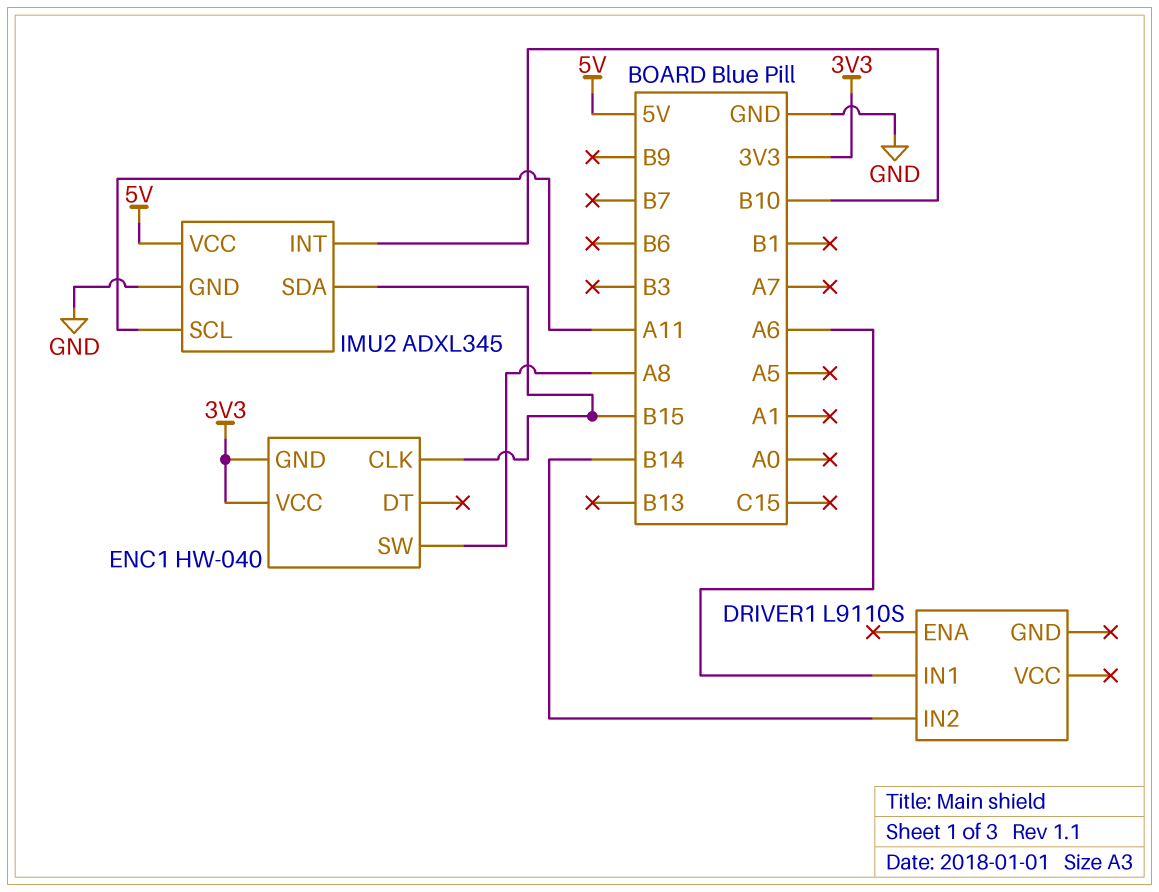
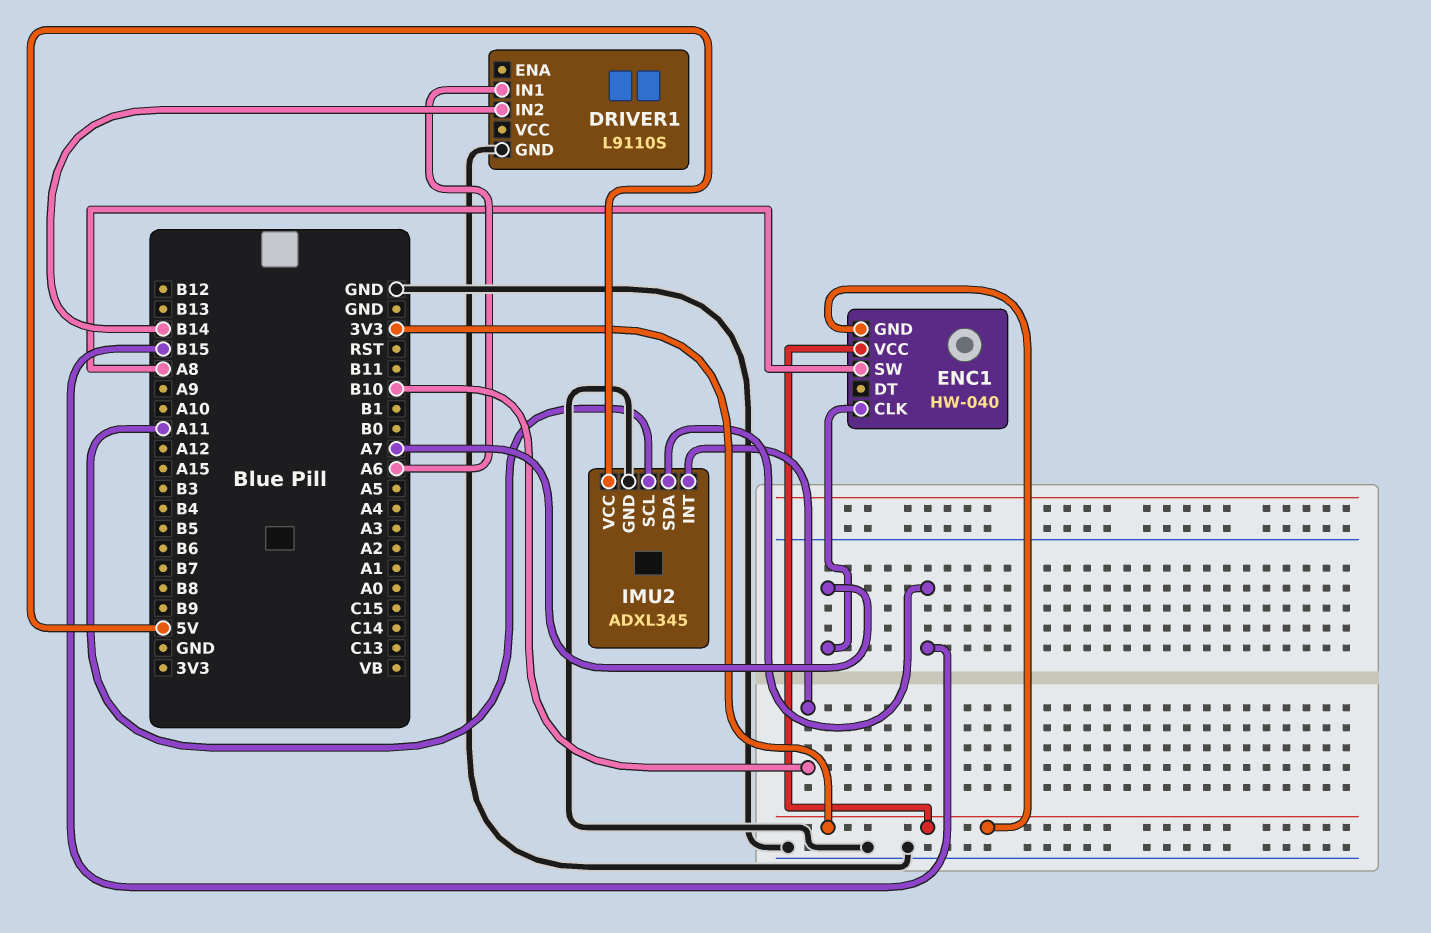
DRIVER1 pin GND: none -> GND
ENC1 pin CLK: B15 -> A7

